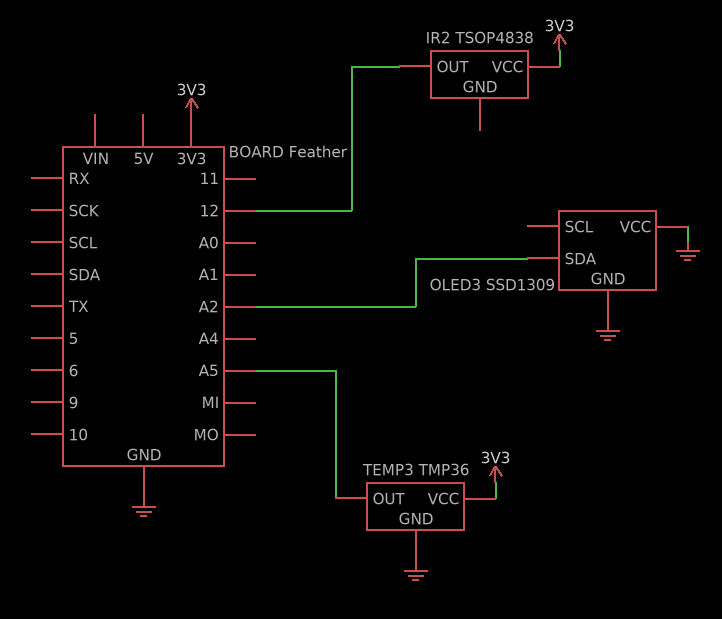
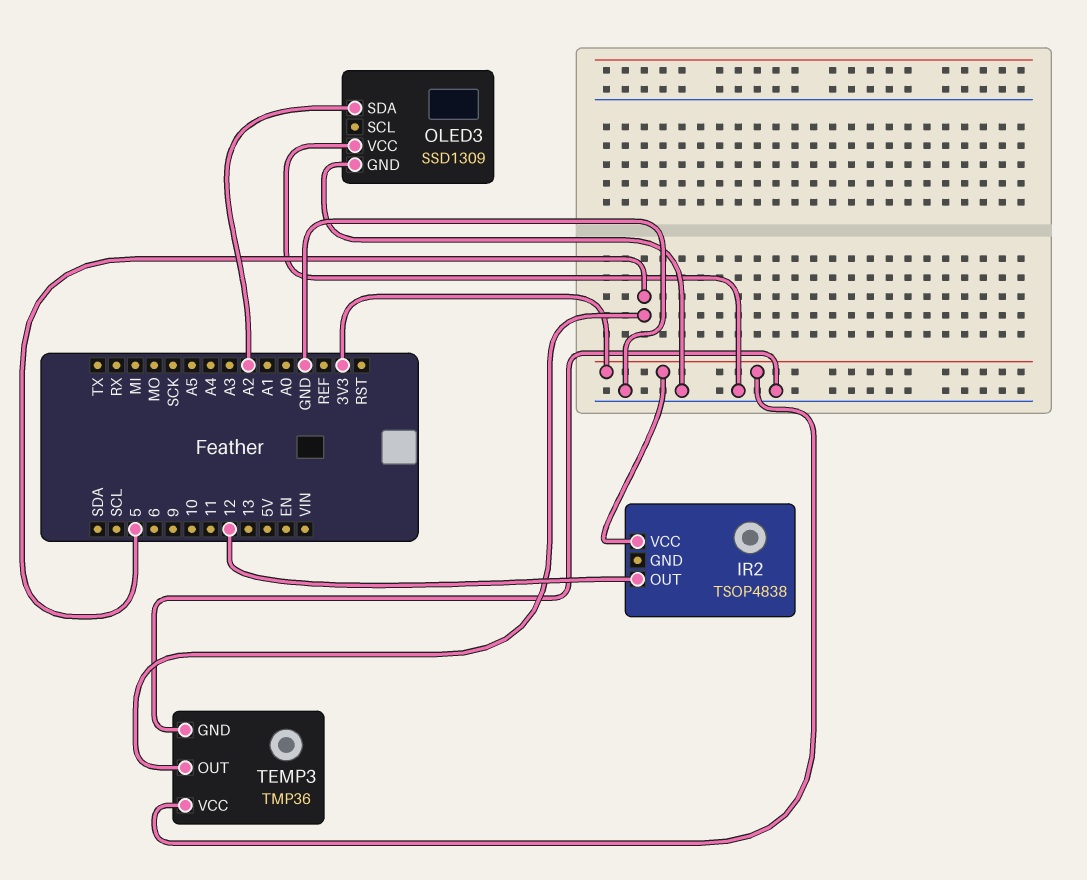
TEMP3 pin OUT: A5 -> 5

